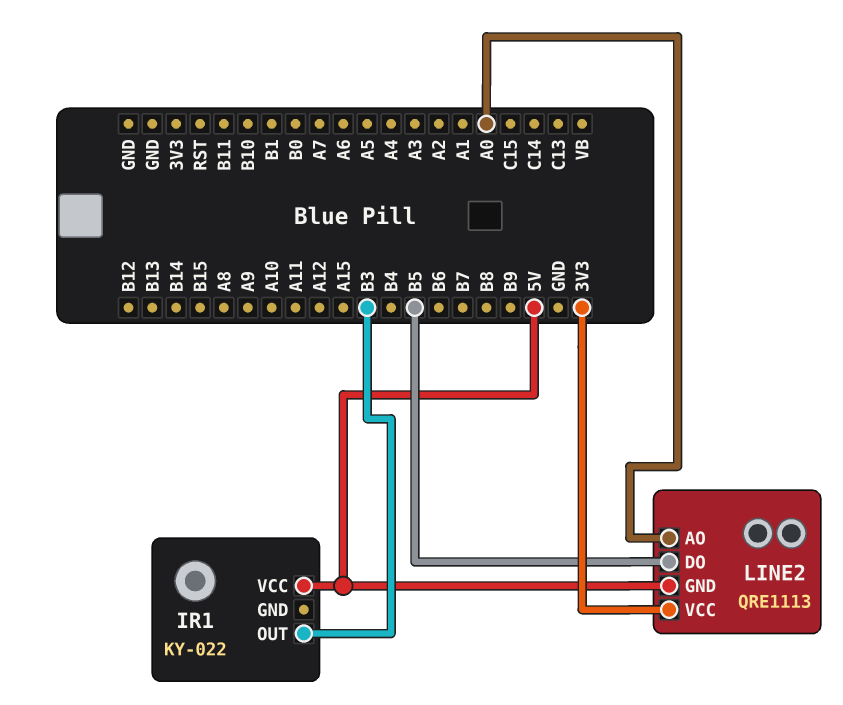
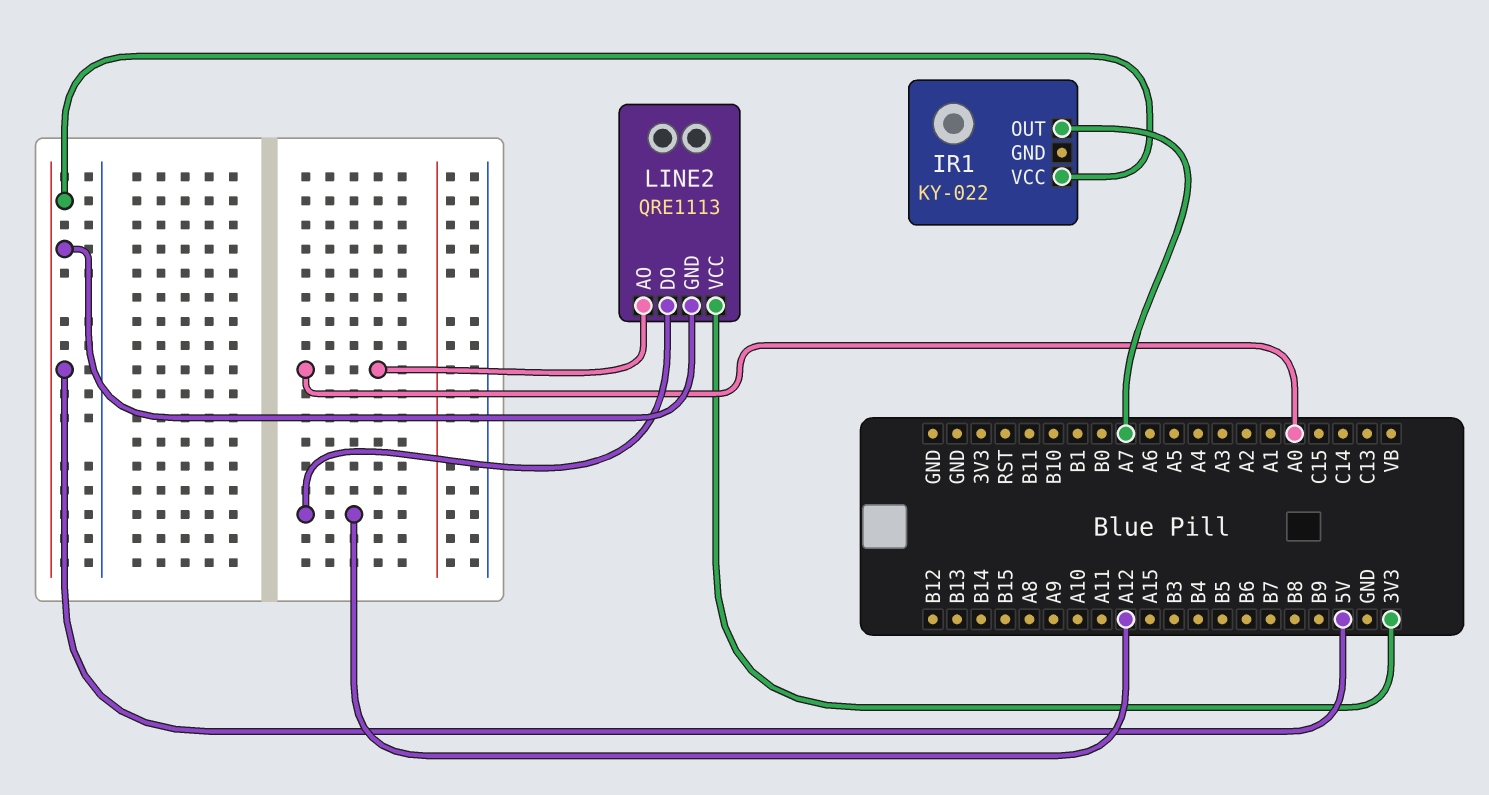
IR1 pin OUT: B3 -> A7
LINE2 pin DO: B5 -> A12

